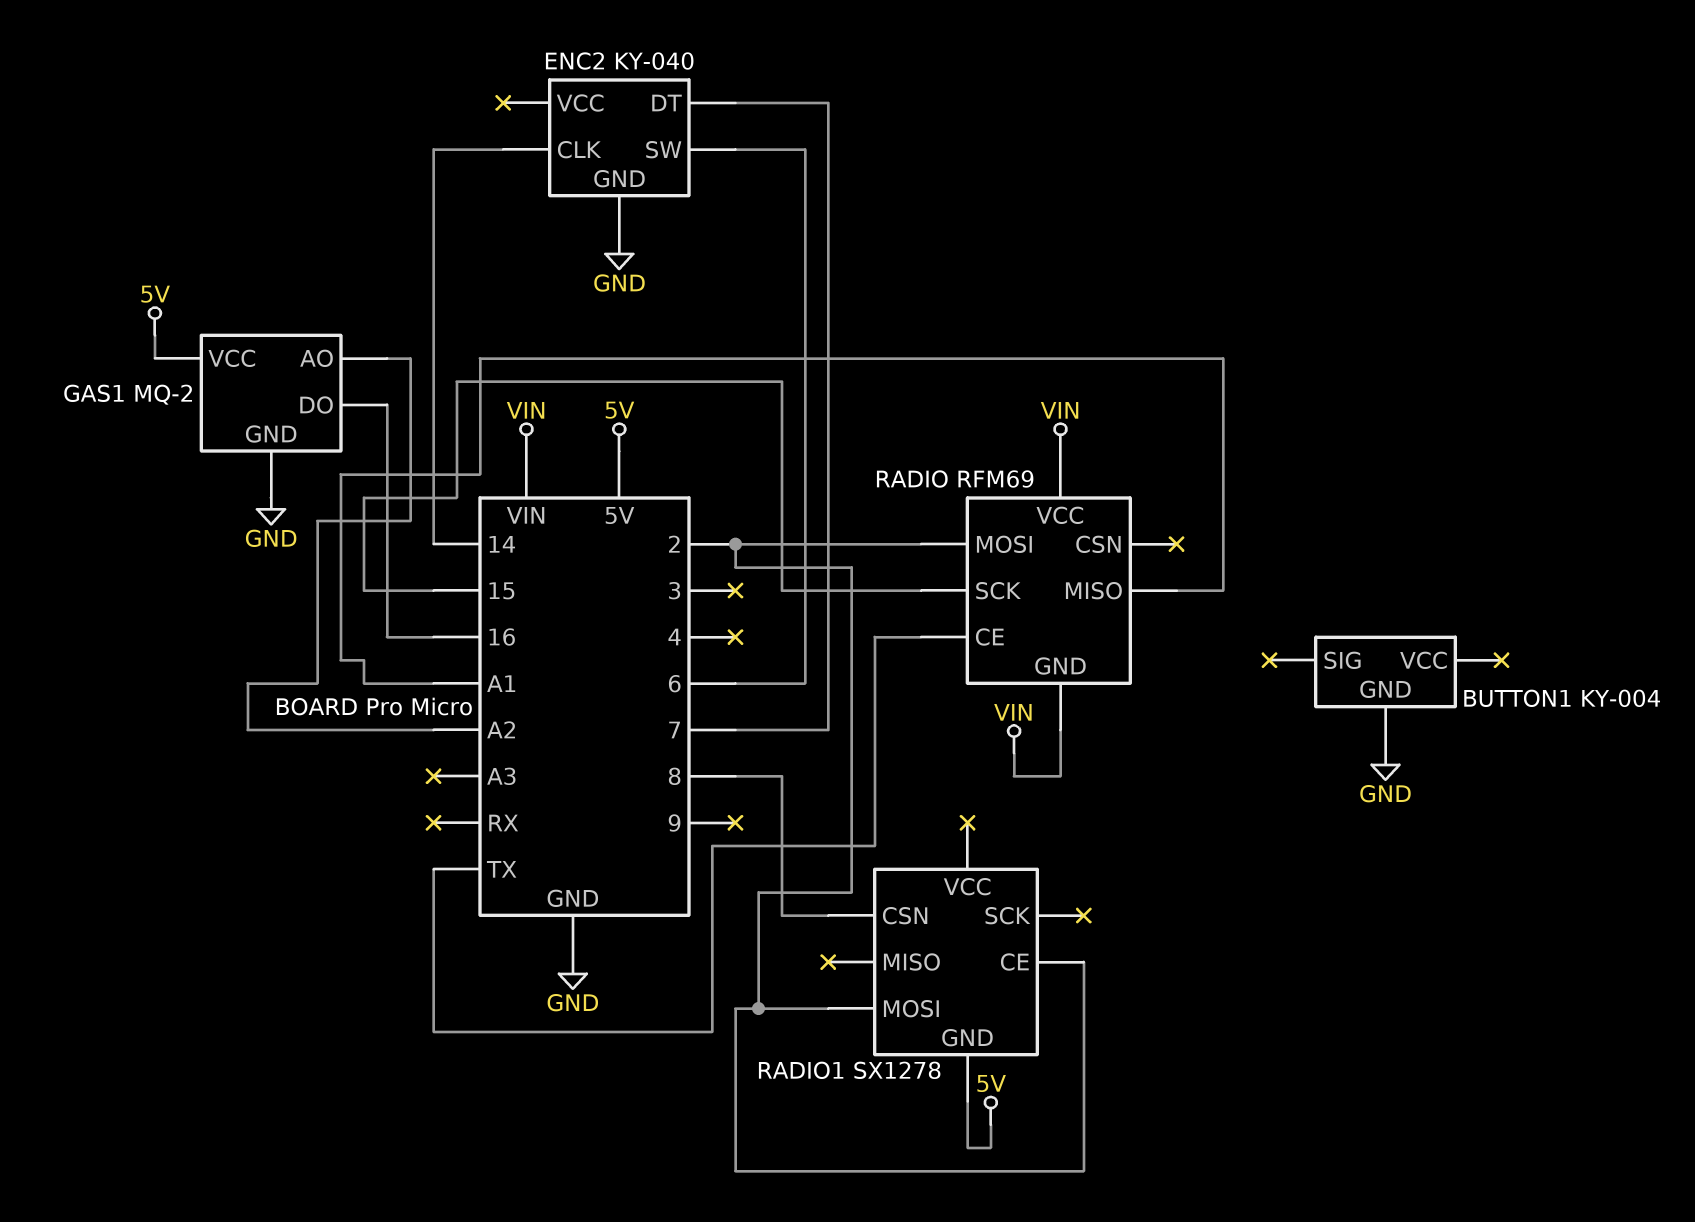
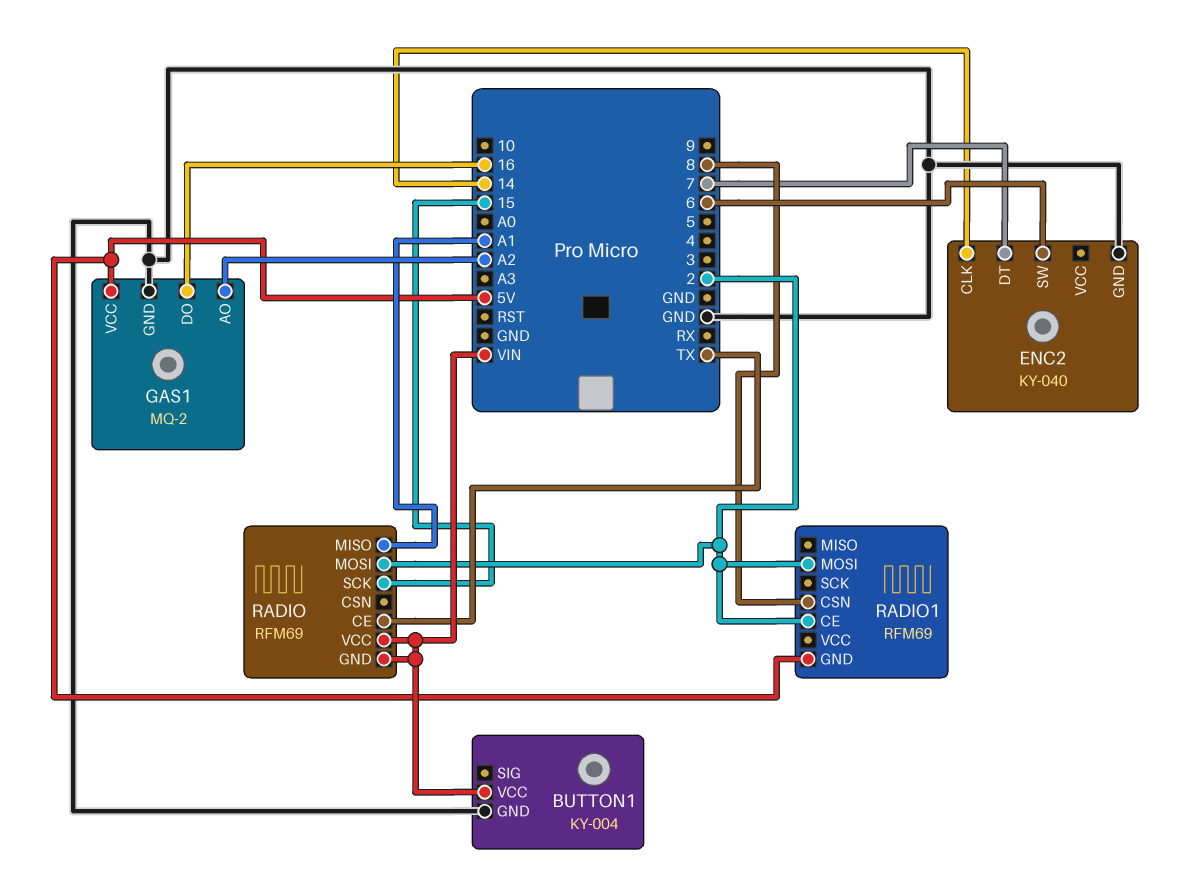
BUTTON1 pin VCC: none -> VIN
RADIO1: SX1278 -> RFM69

